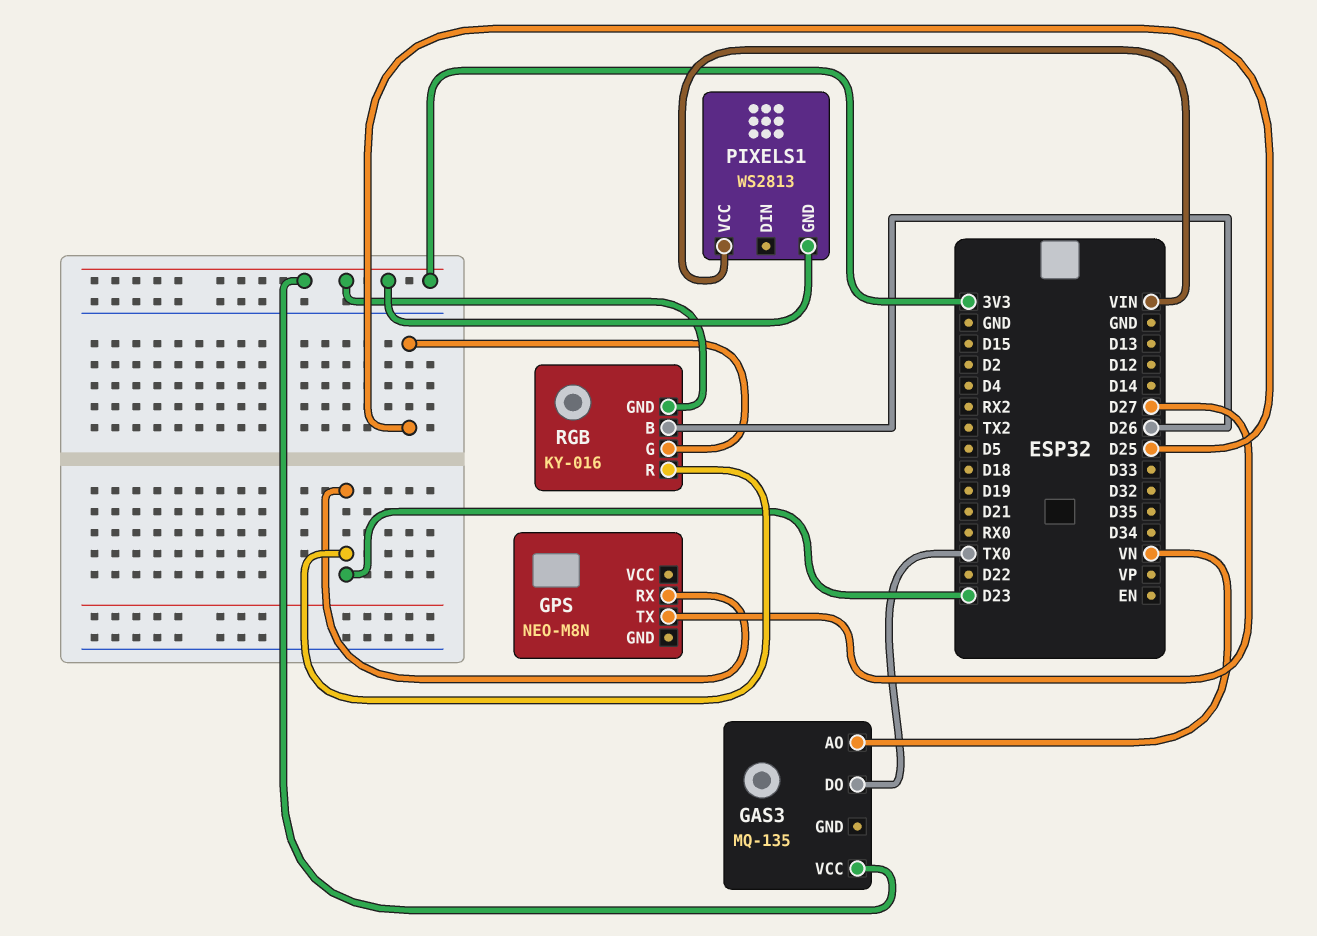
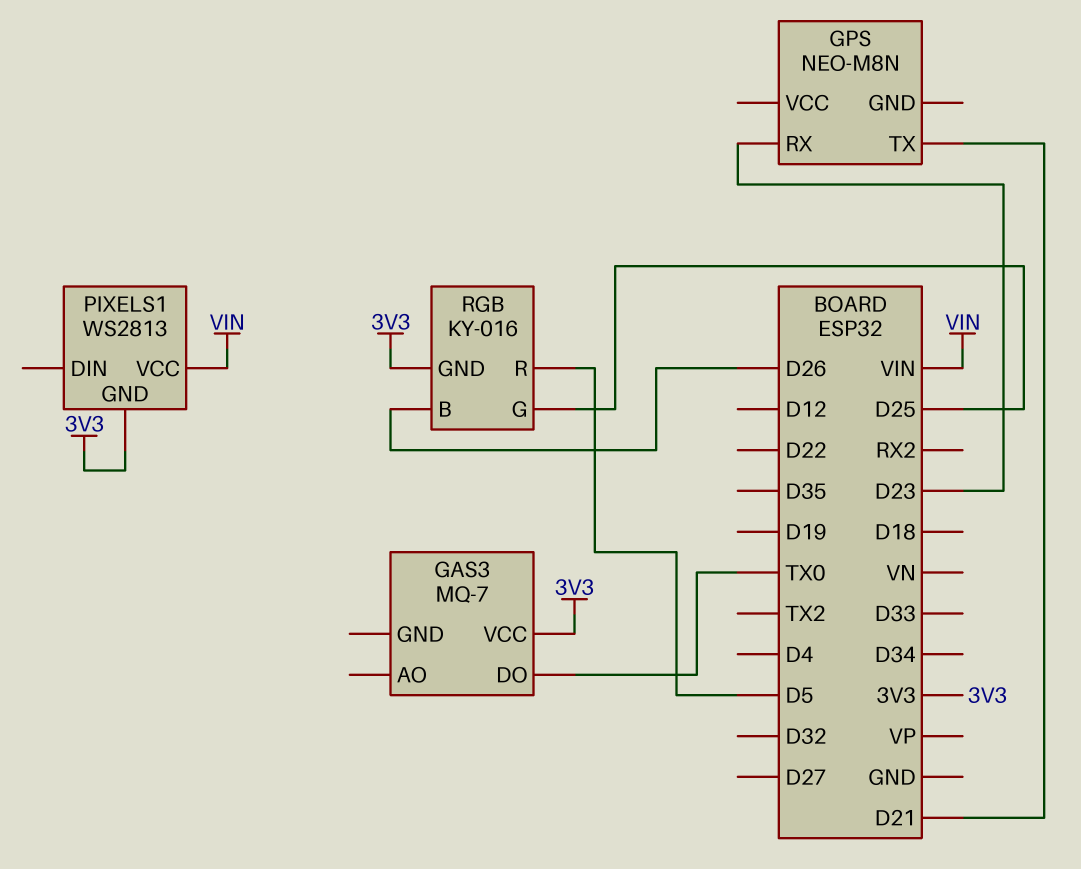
GAS3: MQ-135 -> MQ-7
GAS3 pin AO: VN -> none
GPS pin TX: D27 -> D21
RGB pin R: D23 -> D5

